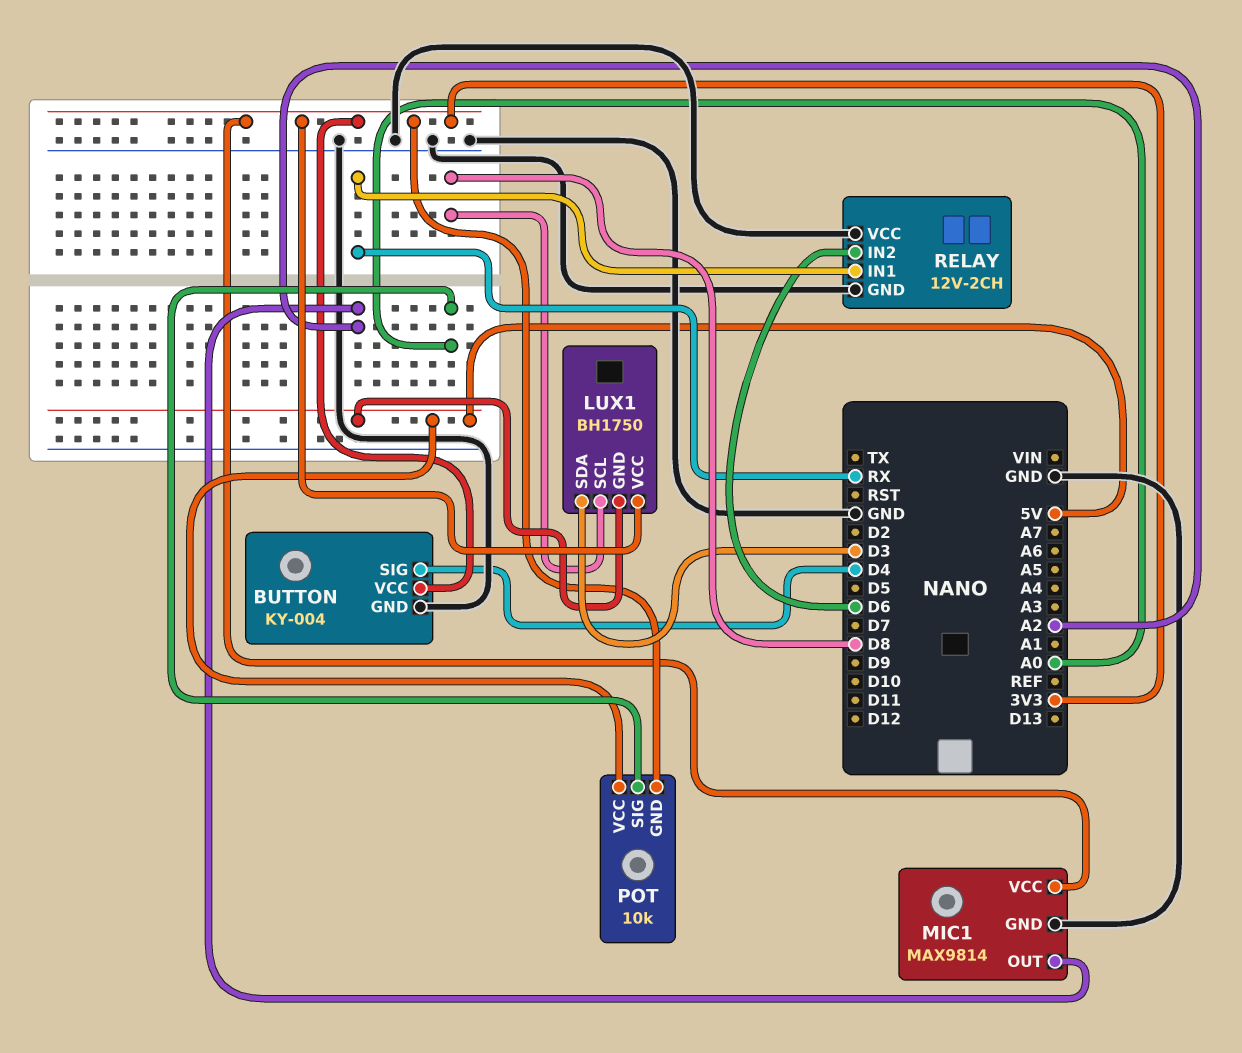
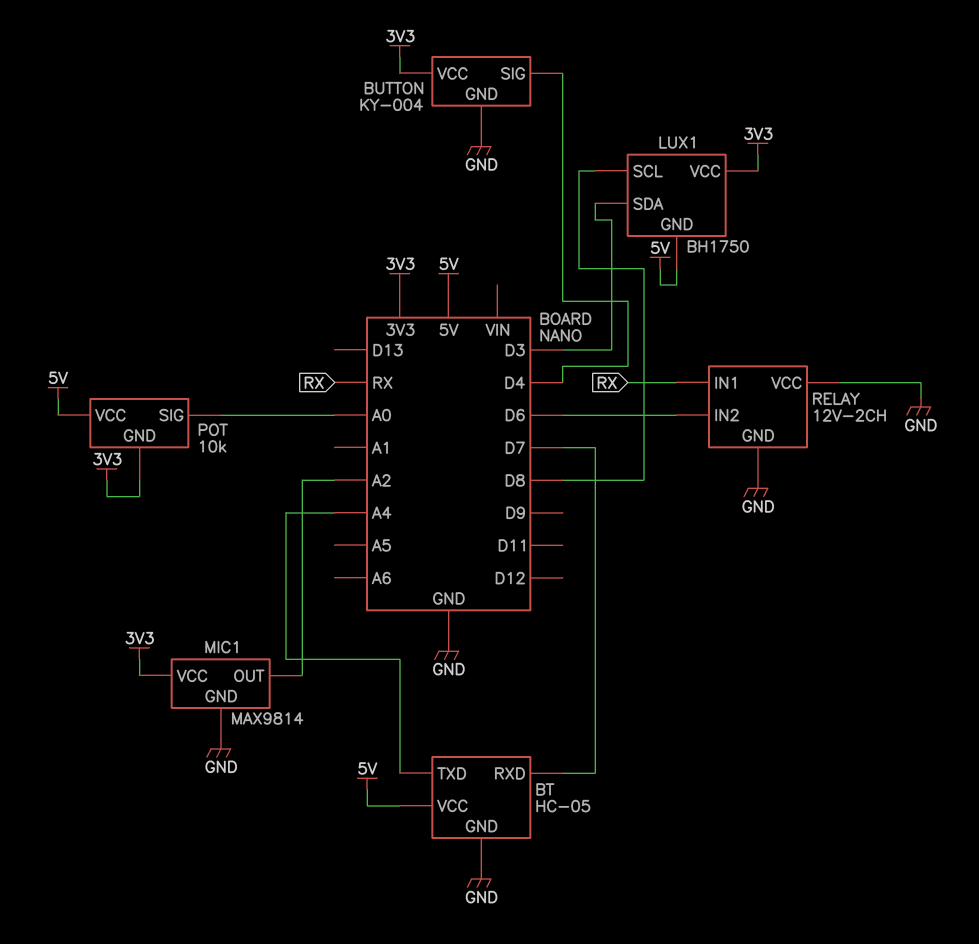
BT: none -> HC-05
BT pin GND: none -> GND
BT pin RXD: none -> D7
BT pin TXD: none -> A4
BT pin VCC: none -> 5V

